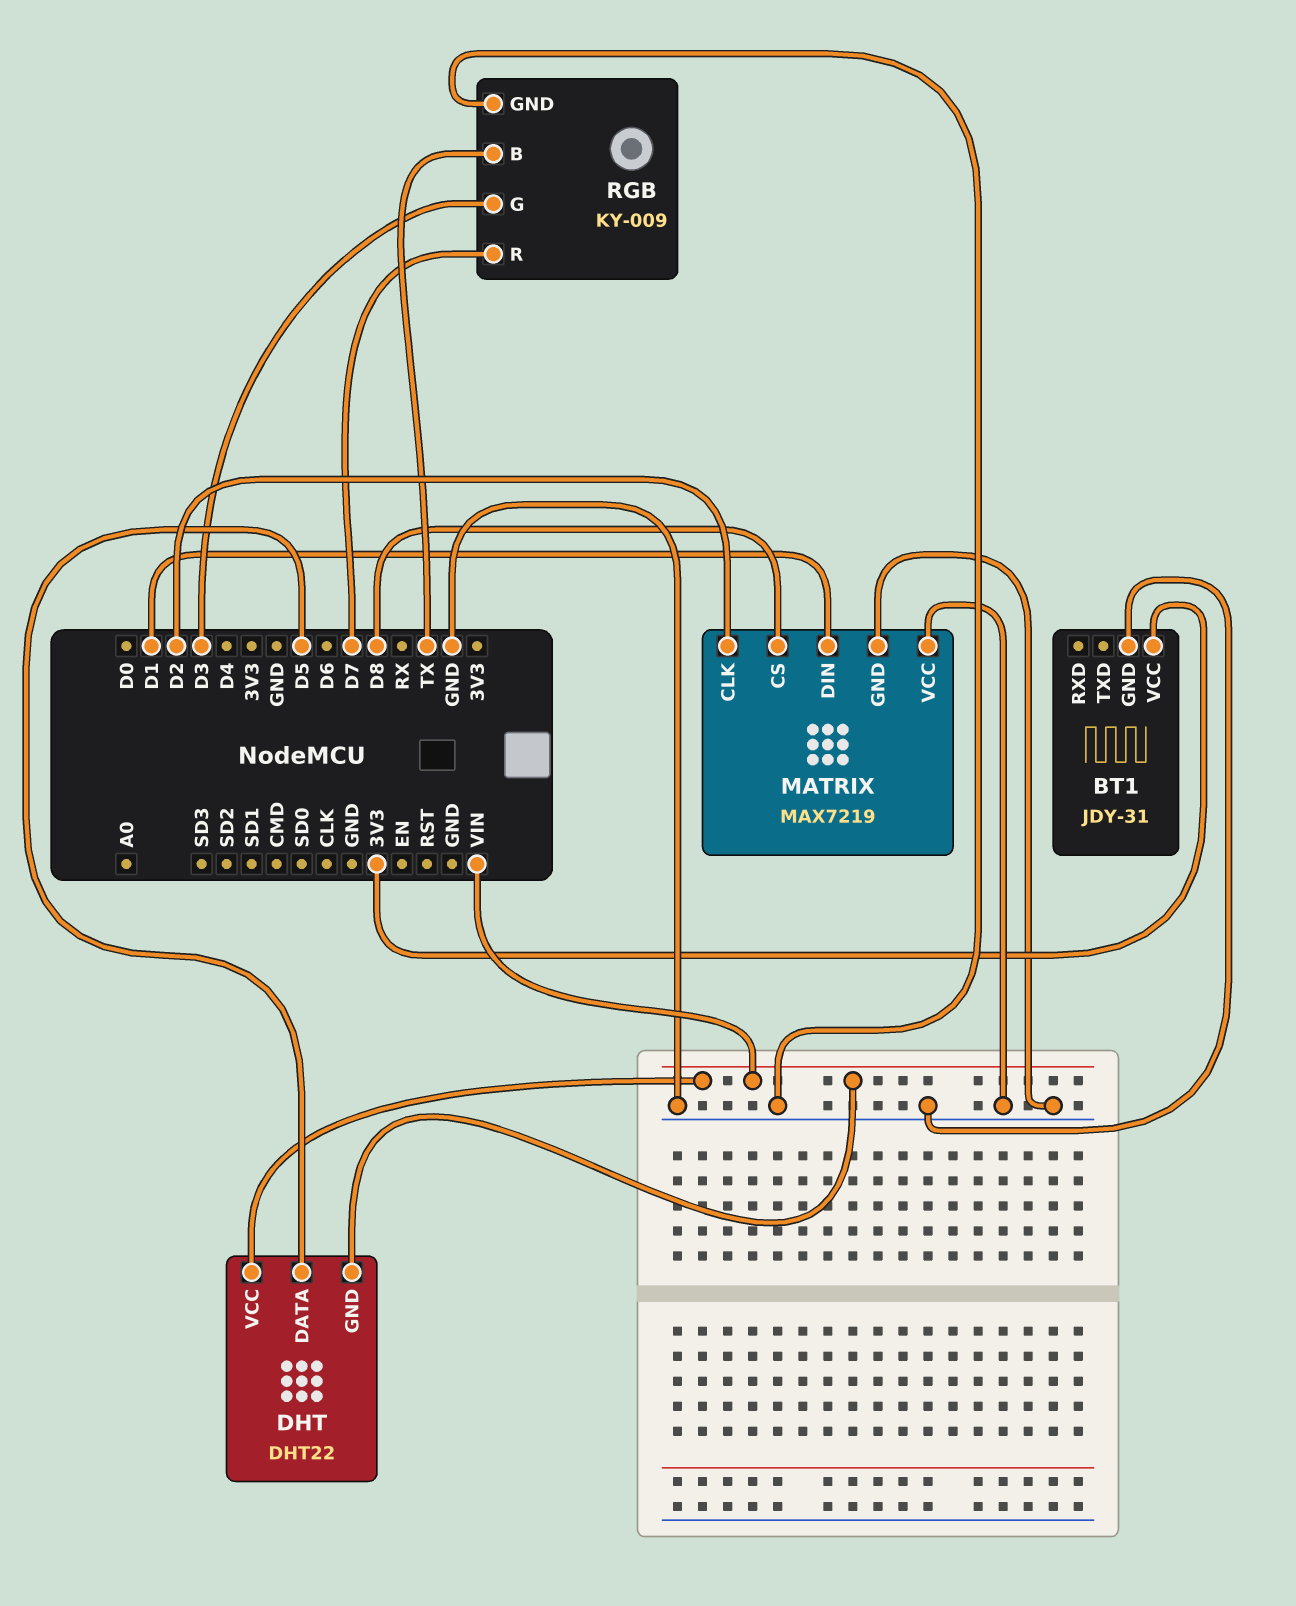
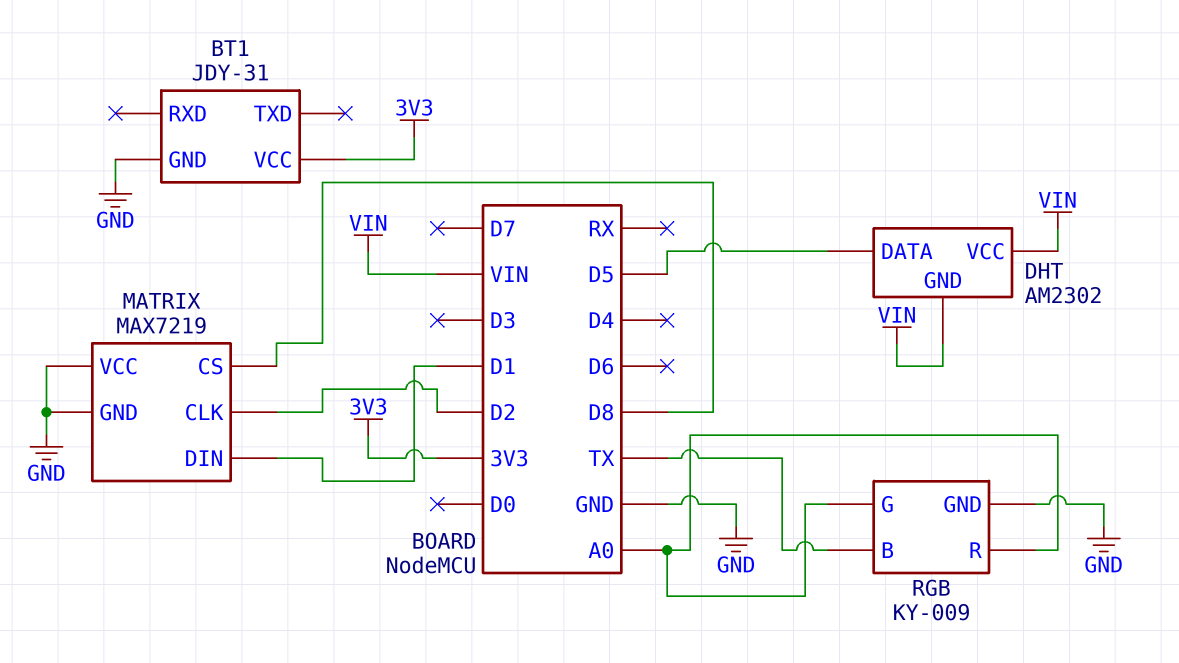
DHT: DHT22 -> AM2302
RGB pin G: D3 -> A0
RGB pin R: D7 -> A0

